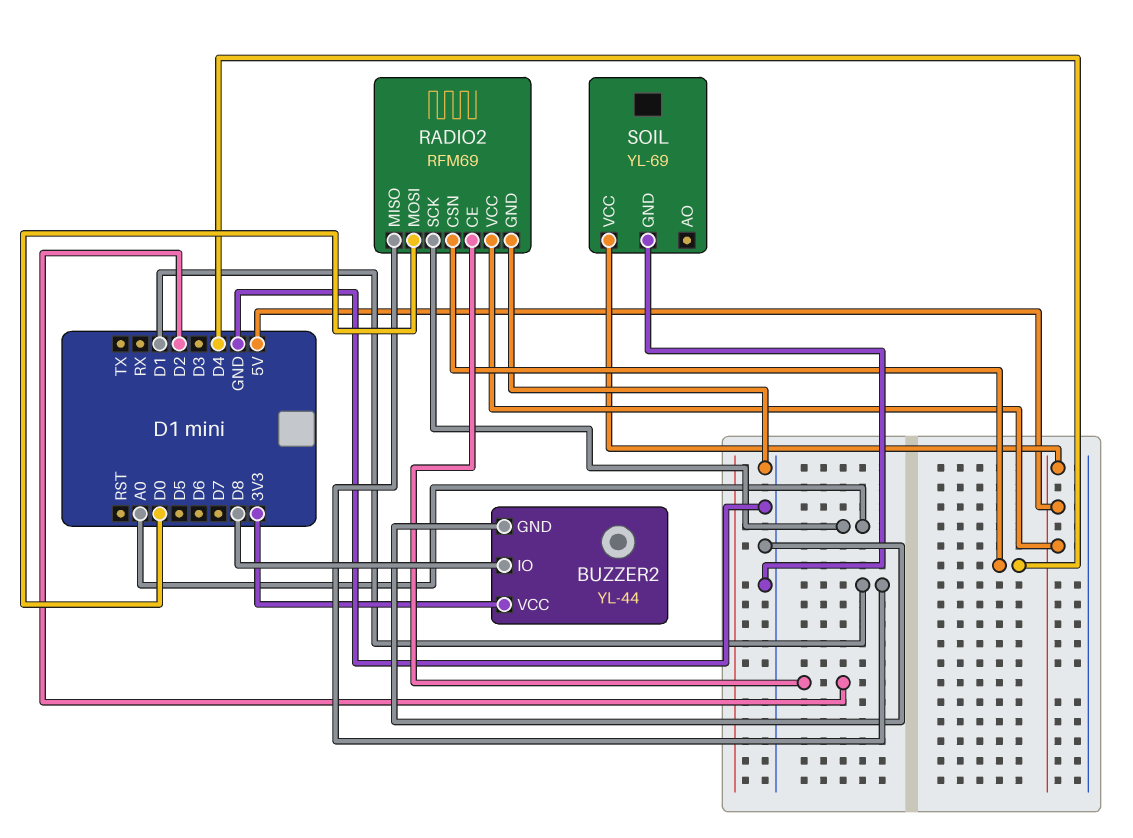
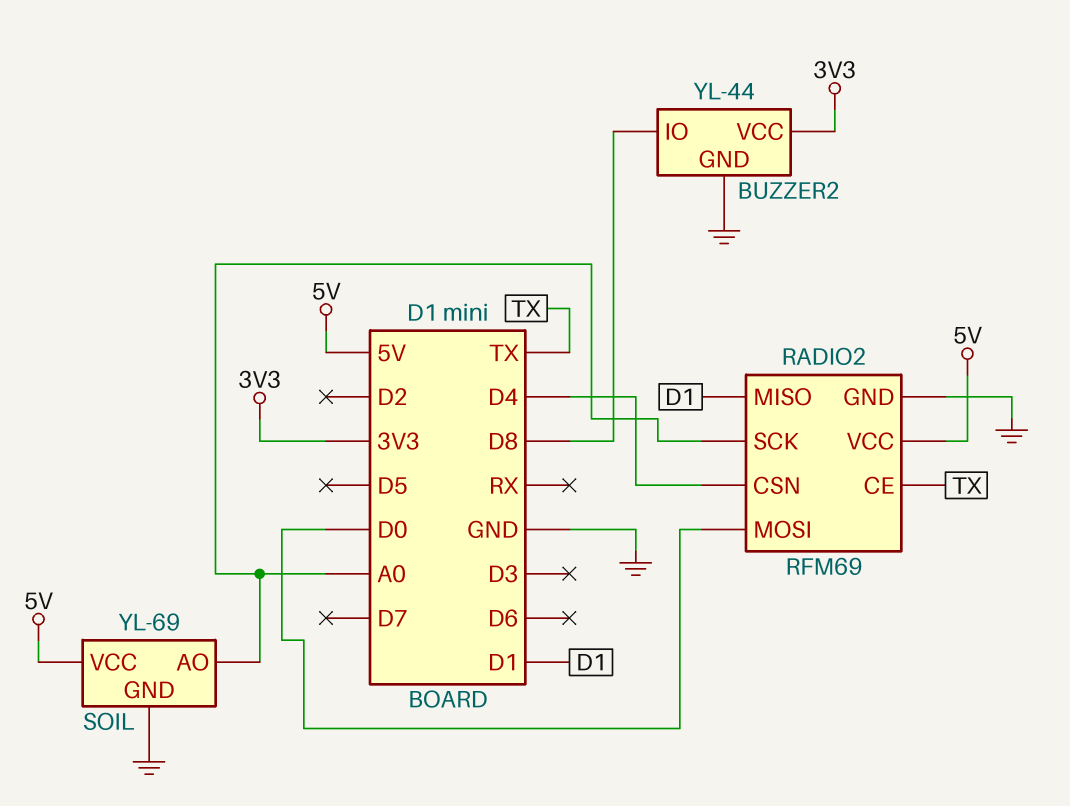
RADIO2 pin CE: D2 -> TX
SOIL pin AO: none -> A0

